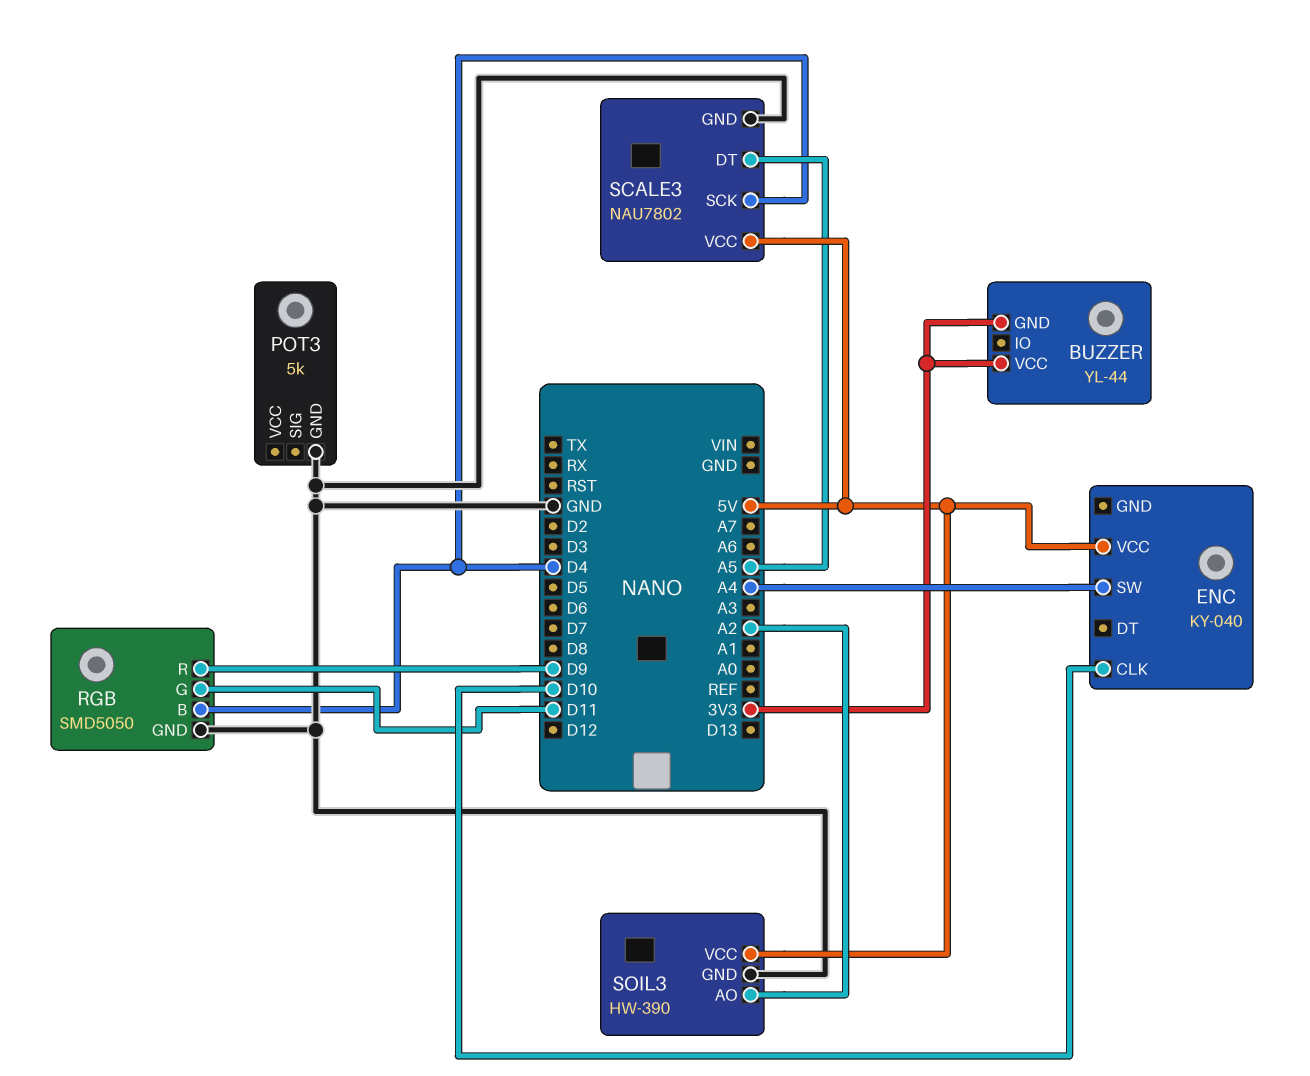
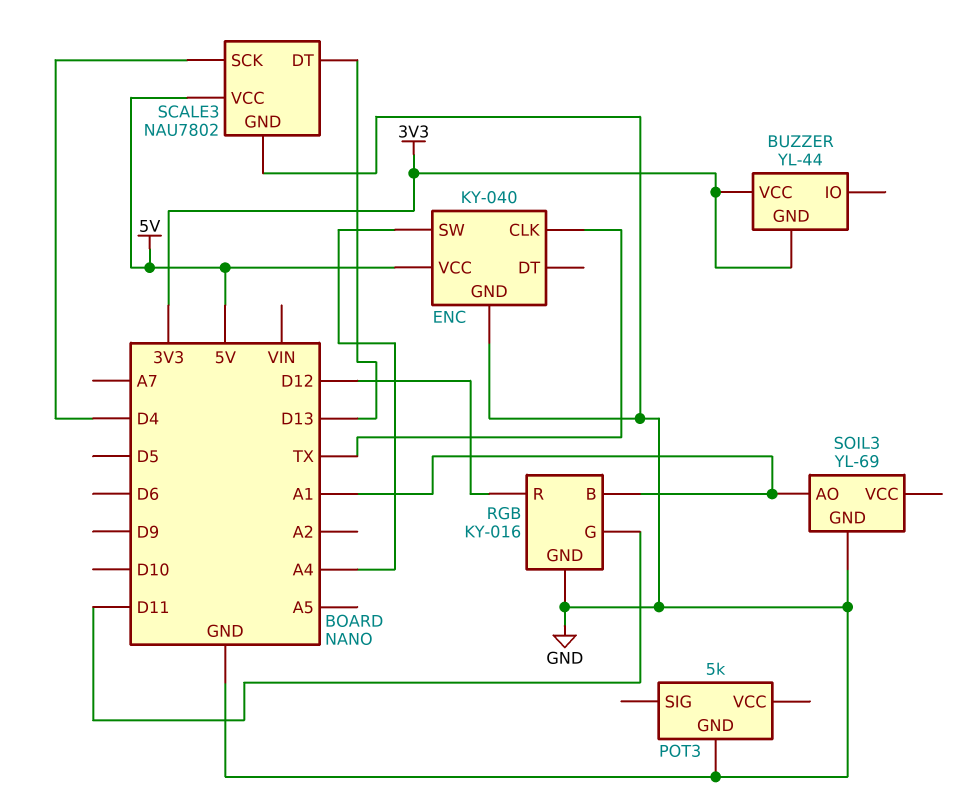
ENC pin CLK: D10 -> TX
ENC pin GND: none -> GND
RGB: SMD5050 -> KY-016
RGB pin B: D4 -> A1
RGB pin R: D9 -> D12
SCALE3 pin DT: A5 -> D13
SOIL3: HW-390 -> YL-69
SOIL3 pin AO: A2 -> A1
SOIL3 pin VCC: 5V -> none

